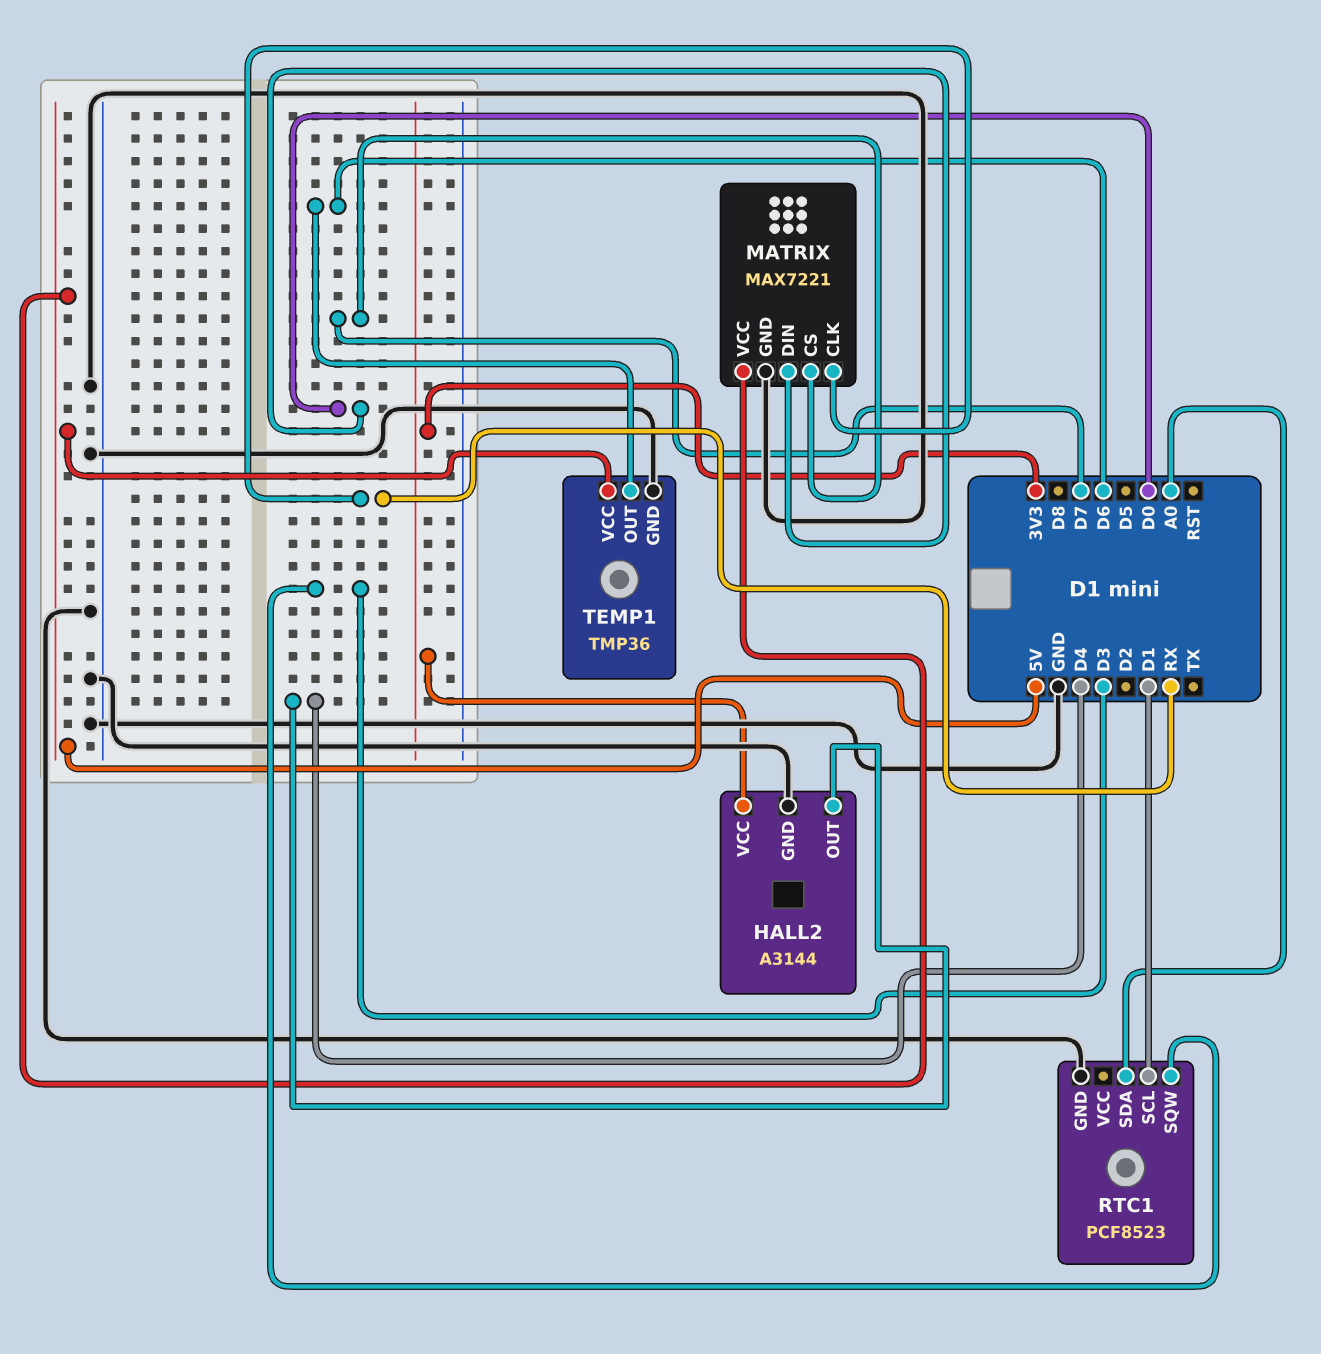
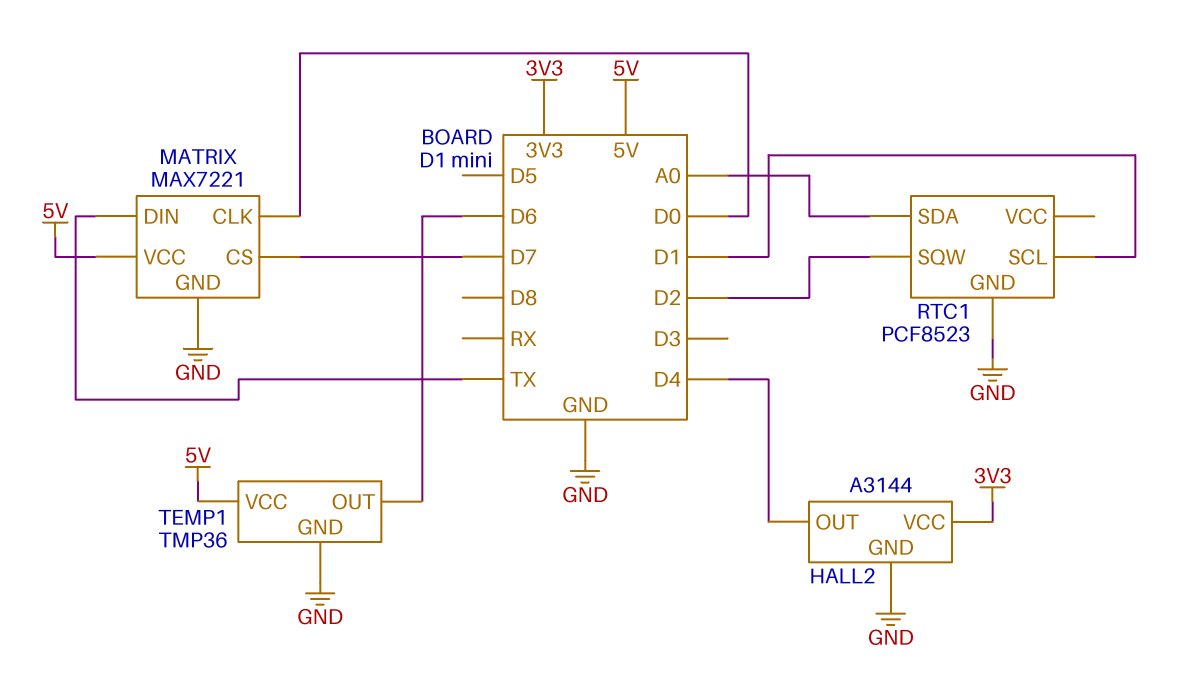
MATRIX pin CLK: RX -> D0
MATRIX pin DIN: D0 -> TX
RTC1 pin SQW: D3 -> D2

